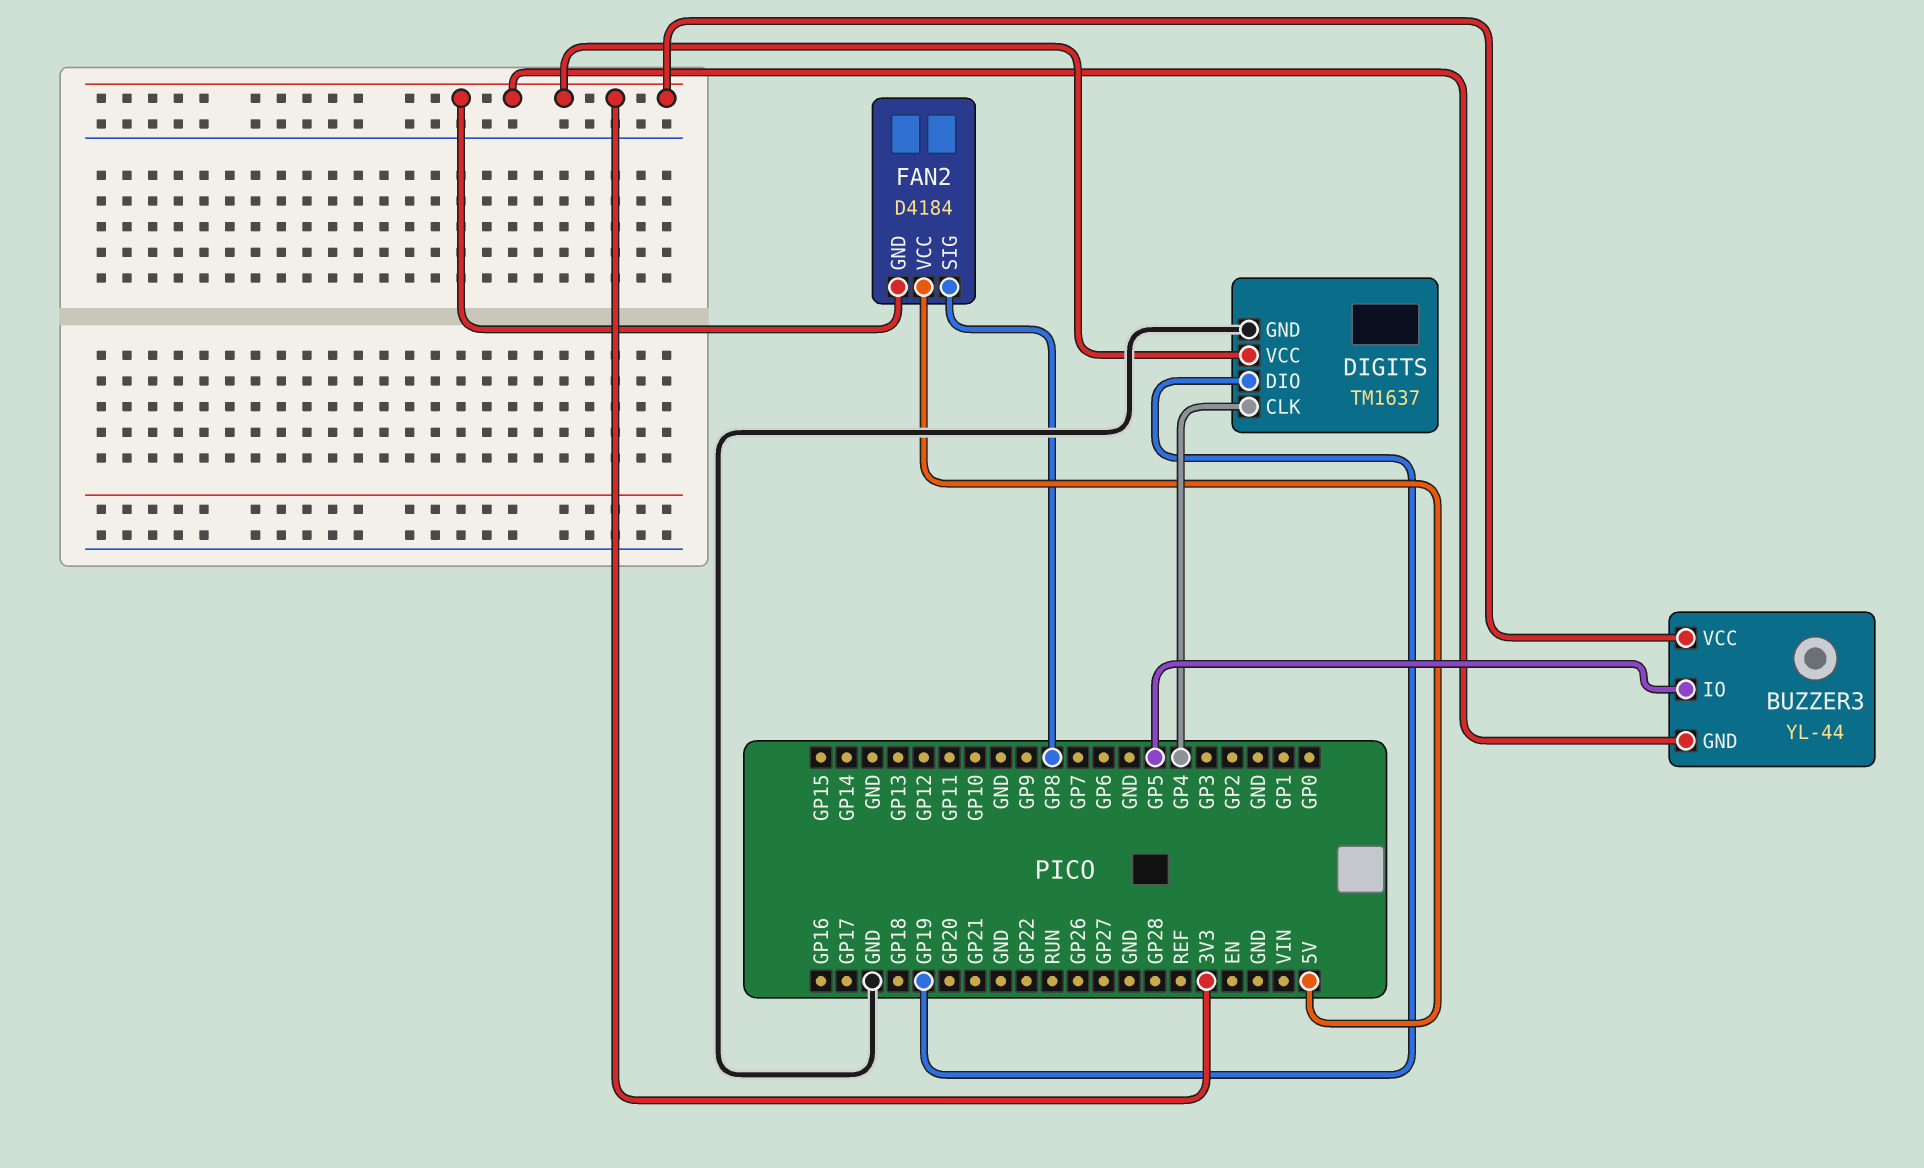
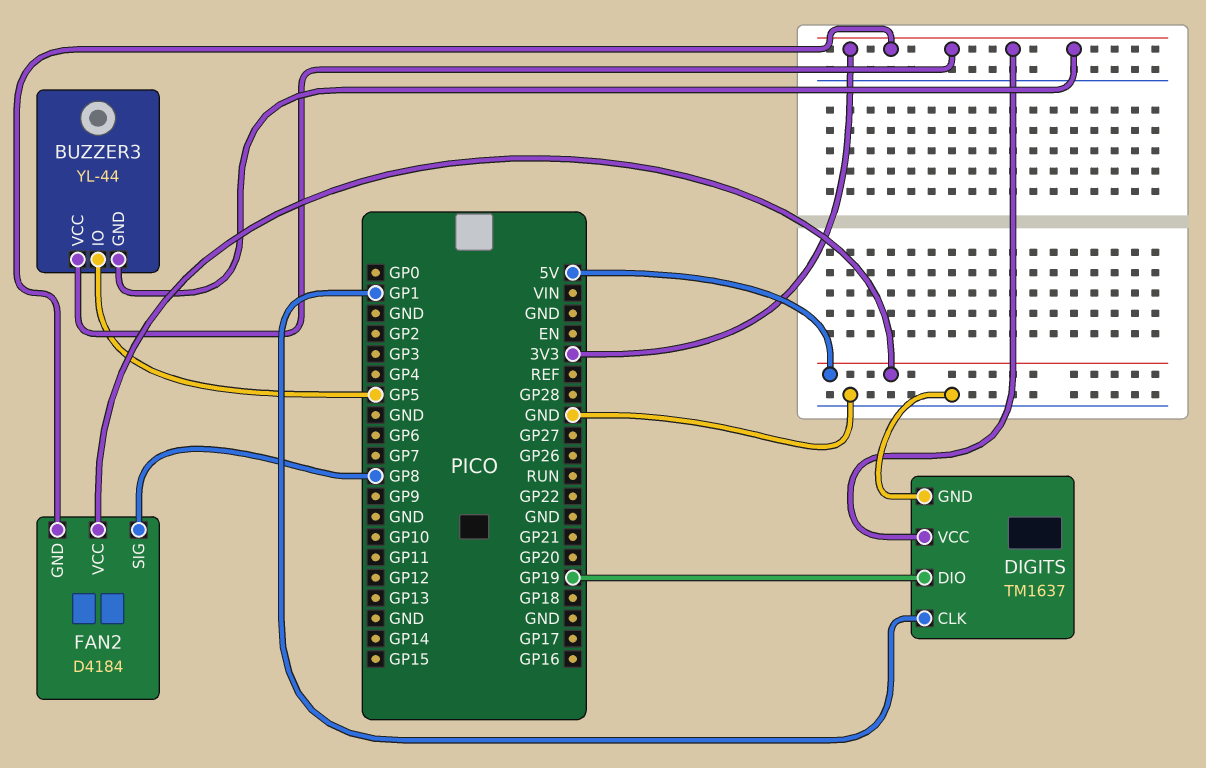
DIGITS pin CLK: GP4 -> GP1

